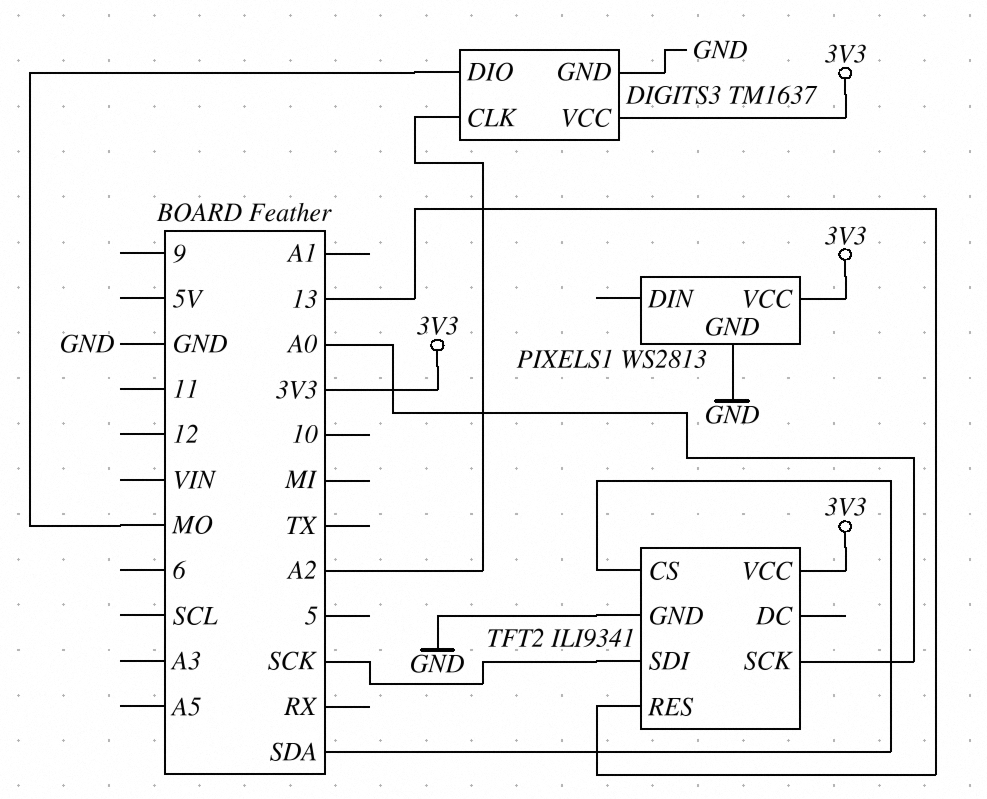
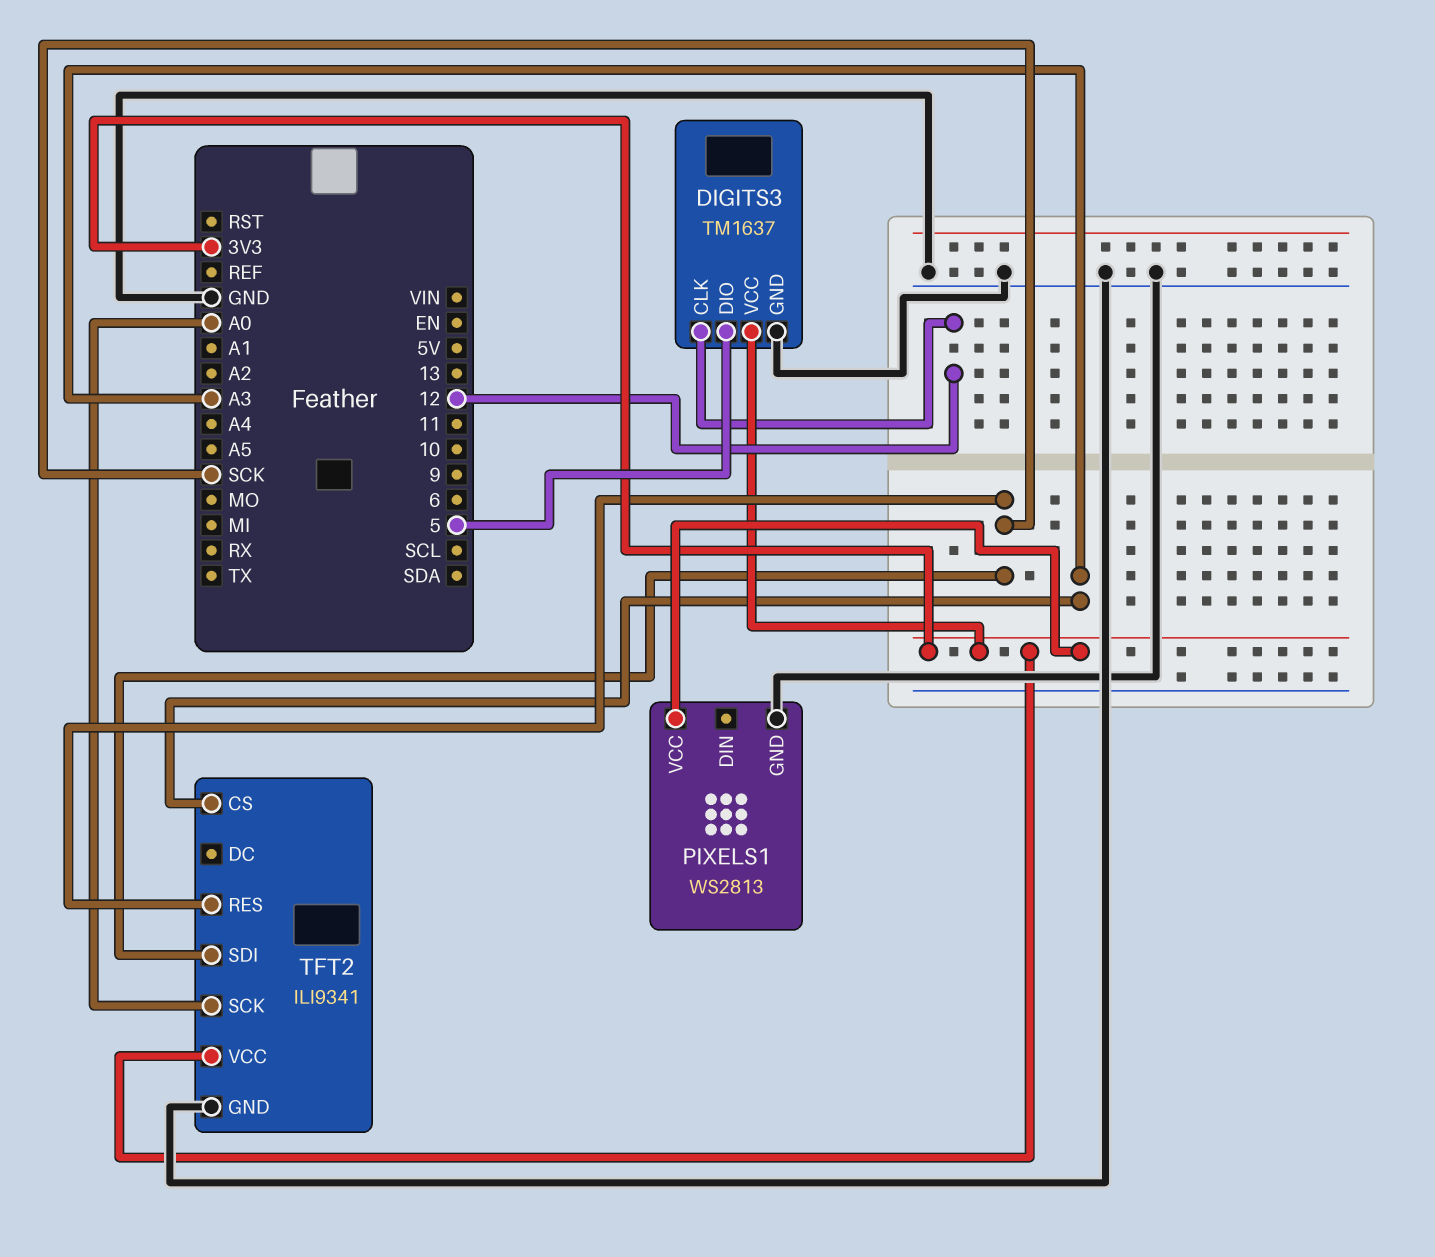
DIGITS3 pin CLK: A2 -> 12
DIGITS3 pin DIO: MO -> 5
TFT2 pin CS: SDA -> A3
TFT2 pin RES: 13 -> SCK

